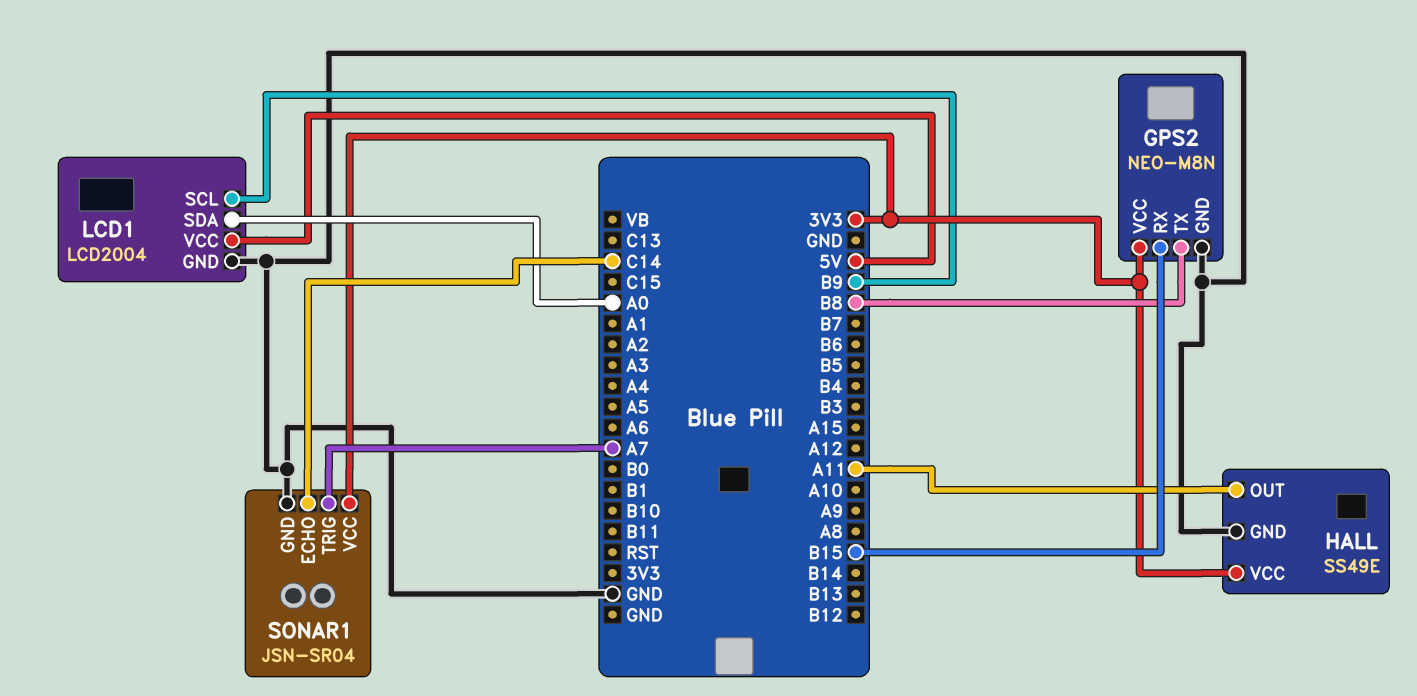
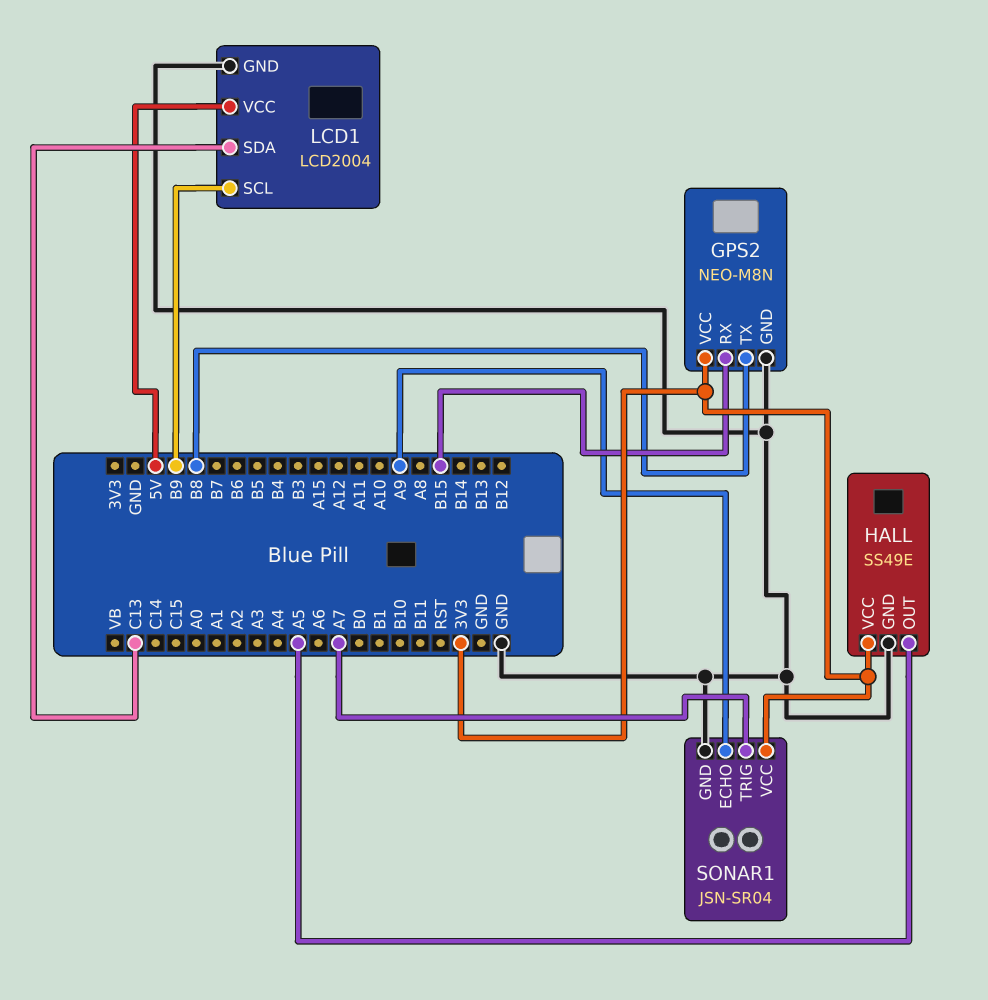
HALL pin OUT: A11 -> A5
LCD1 pin SDA: A0 -> C13
SONAR1 pin ECHO: C14 -> A9

